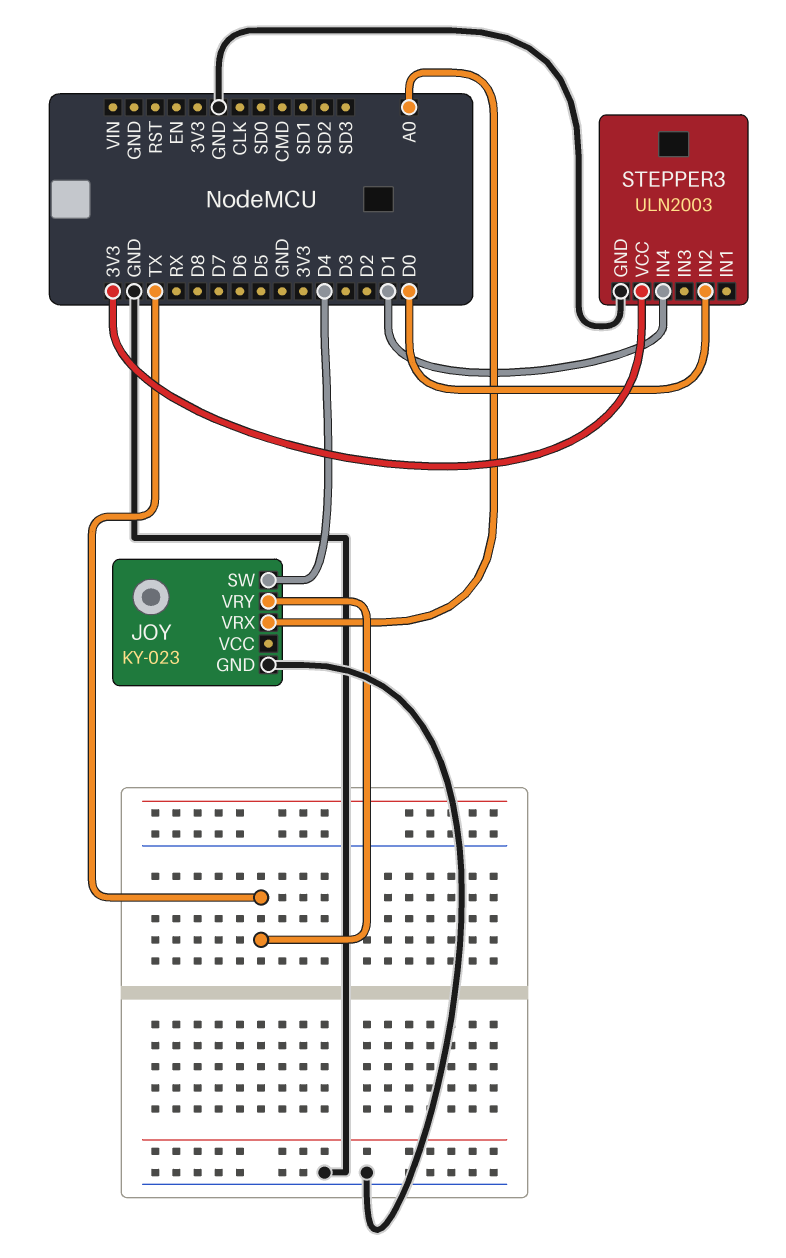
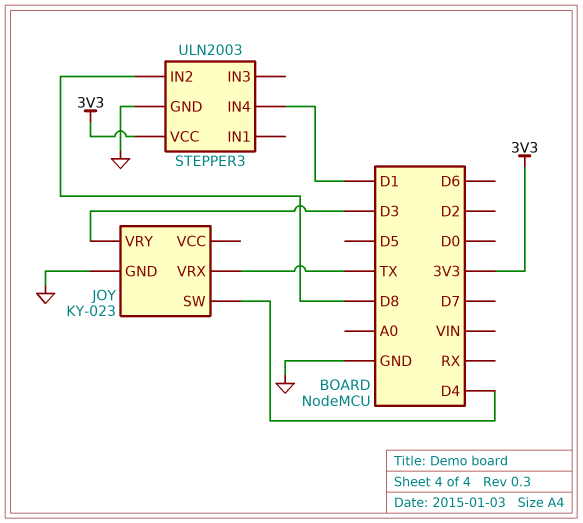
JOY pin VRX: A0 -> TX
JOY pin VRY: TX -> D3
STEPPER3 pin IN2: D0 -> D8

